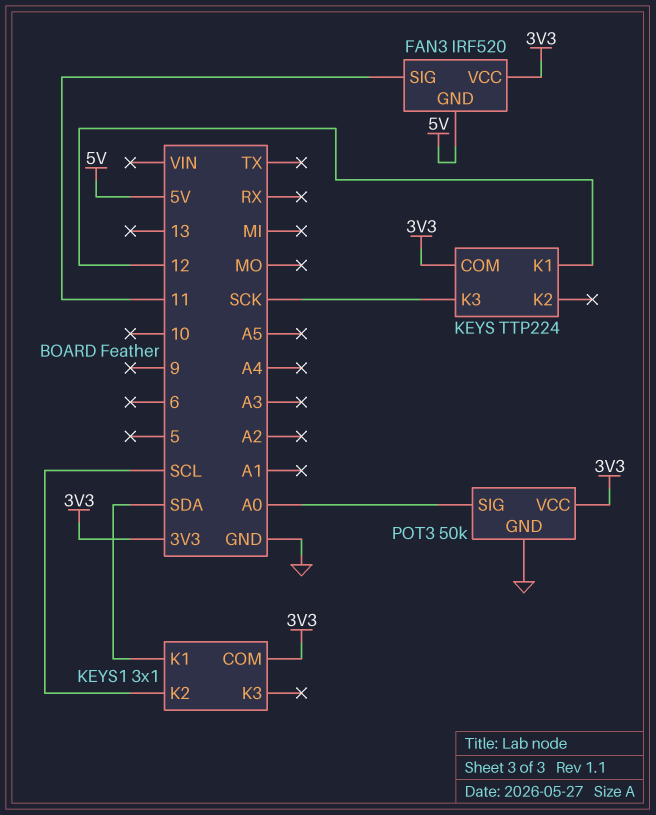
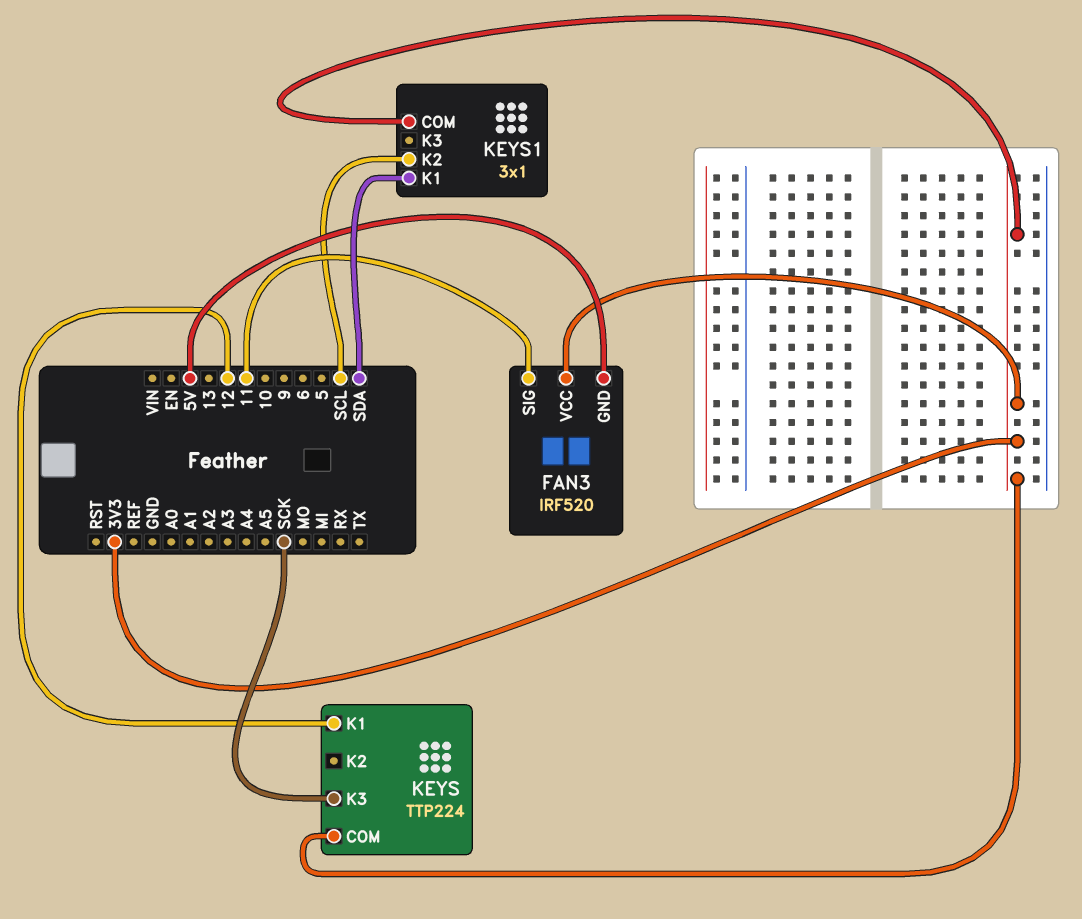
POT3: 50k -> none
POT3 pin GND: GND -> none
POT3 pin SIG: A0 -> none
POT3 pin VCC: 3V3 -> none

